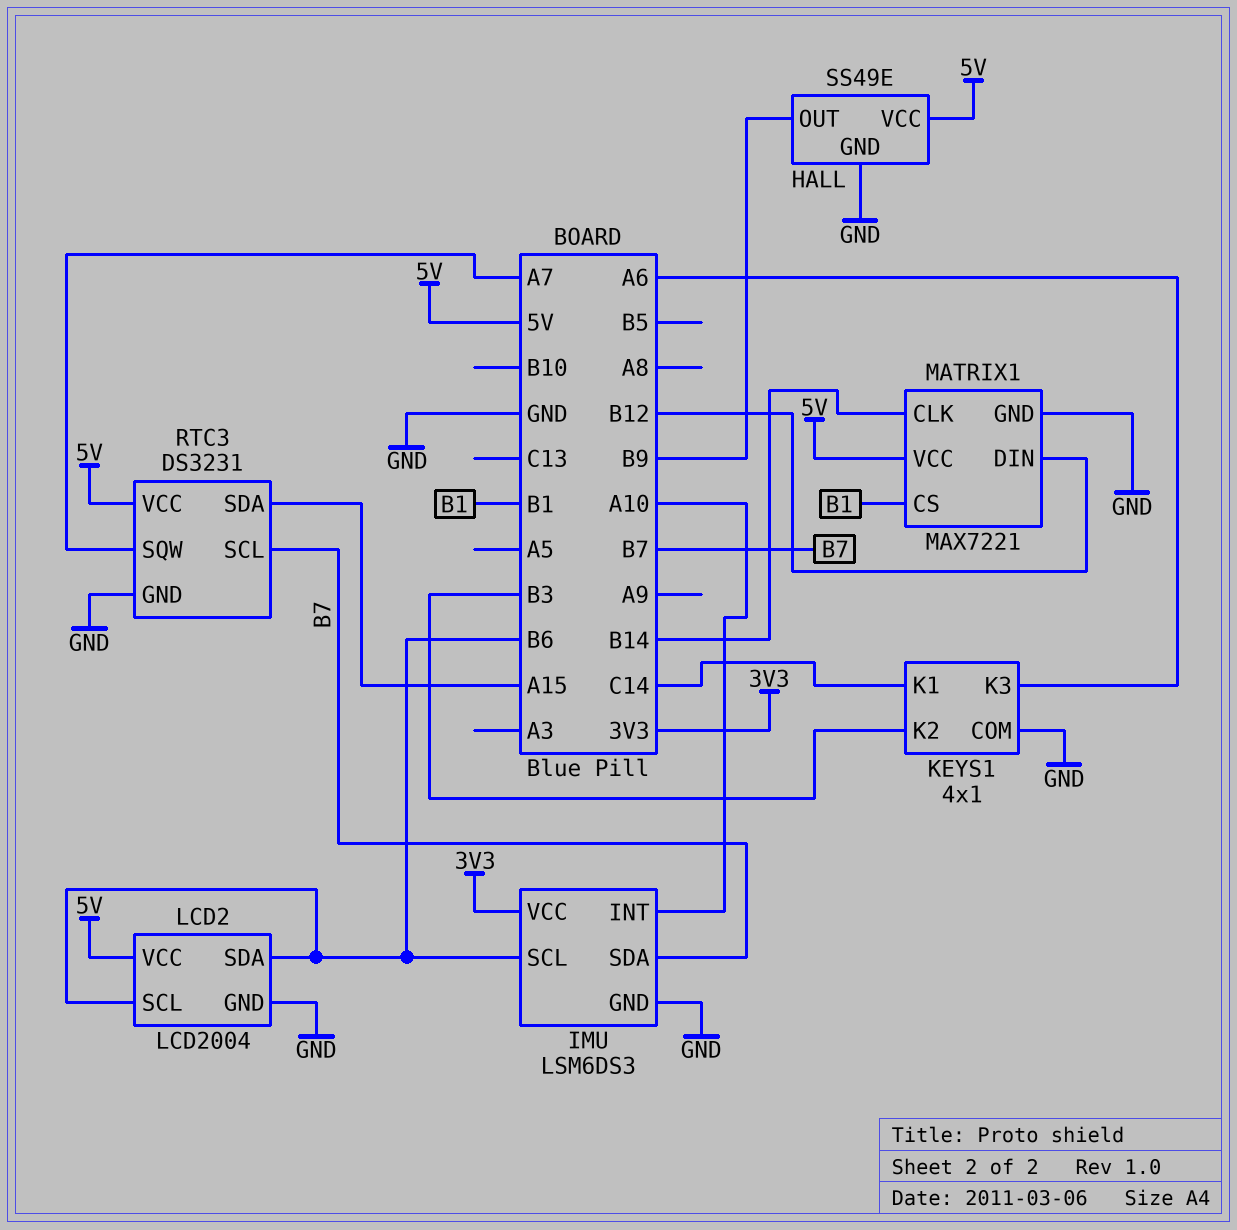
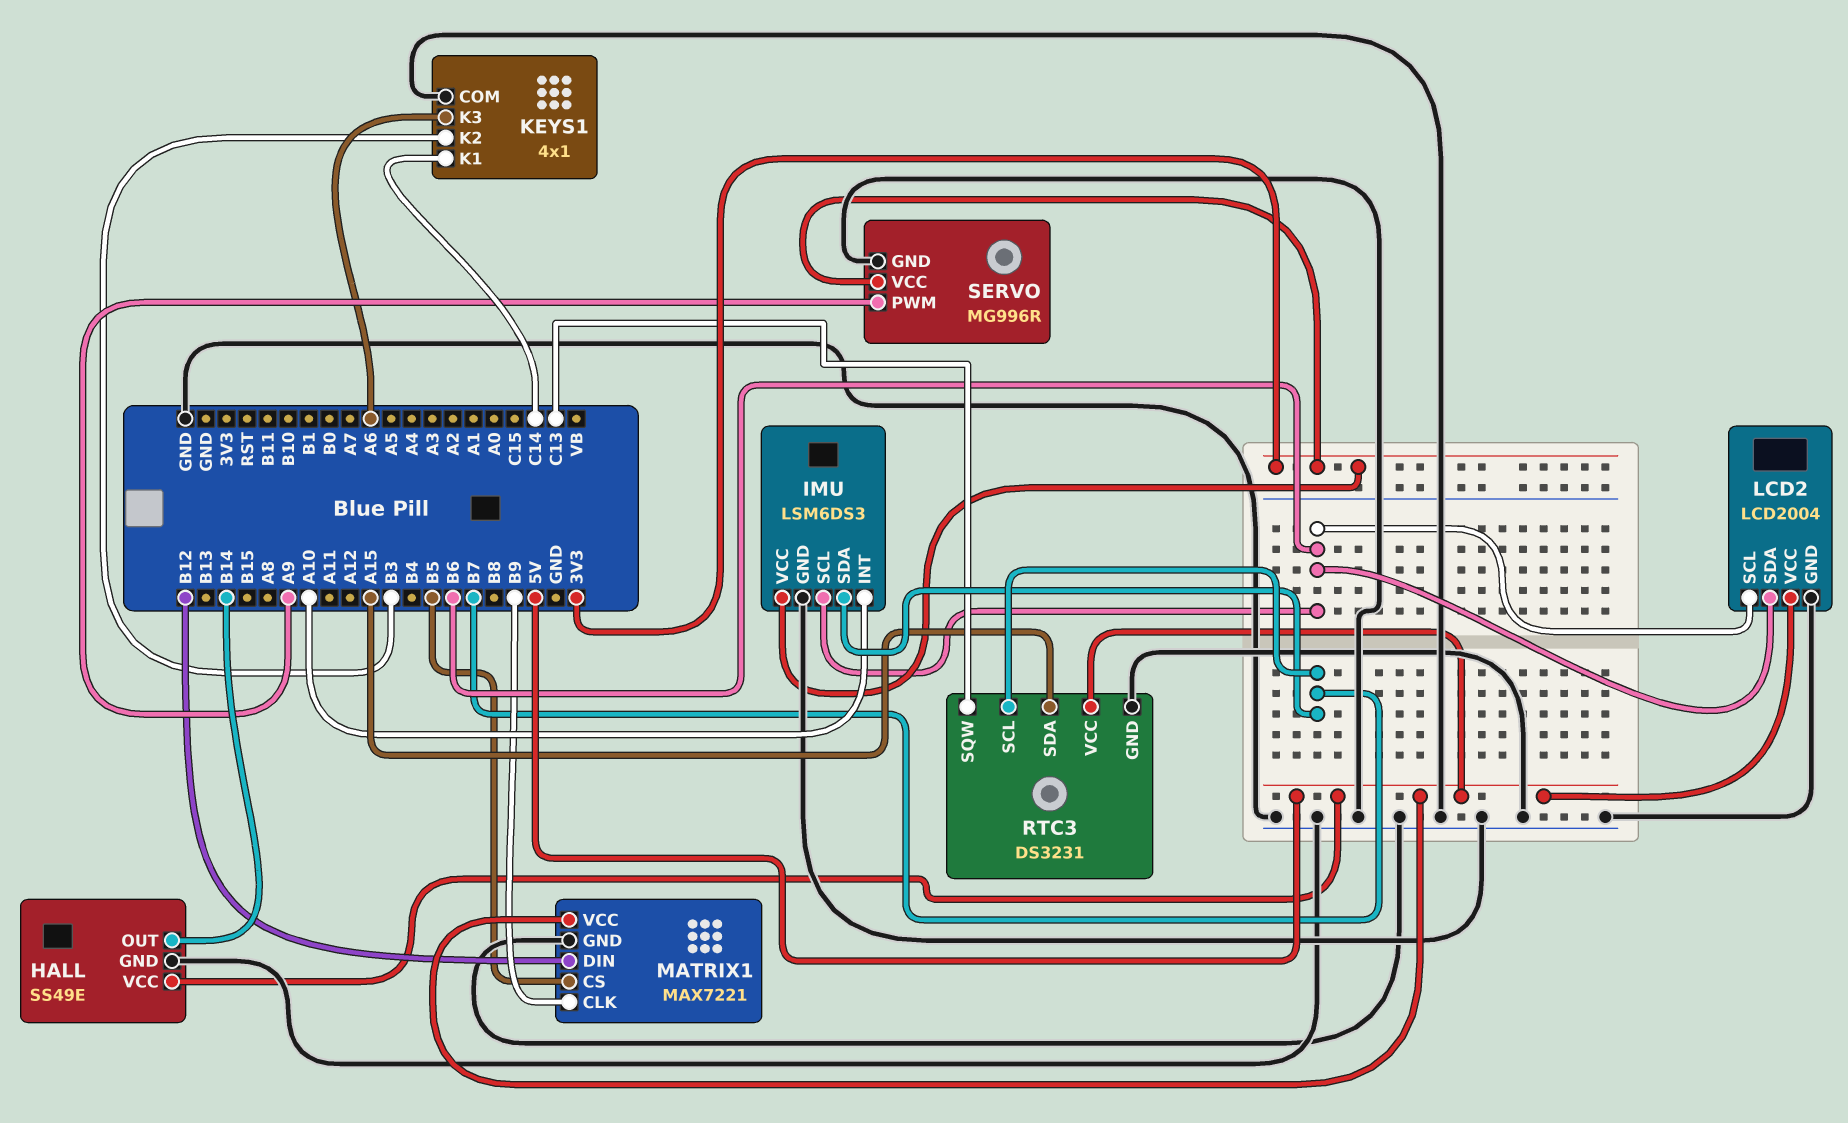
HALL pin OUT: B9 -> B14
MATRIX1 pin CLK: B14 -> B9
MATRIX1 pin CS: B1 -> B5
RTC3 pin SQW: A7 -> C13
SERVO: none -> MG996R
SERVO pin GND: none -> GND
SERVO pin PWM: none -> A9
SERVO pin VCC: none -> 3V3

